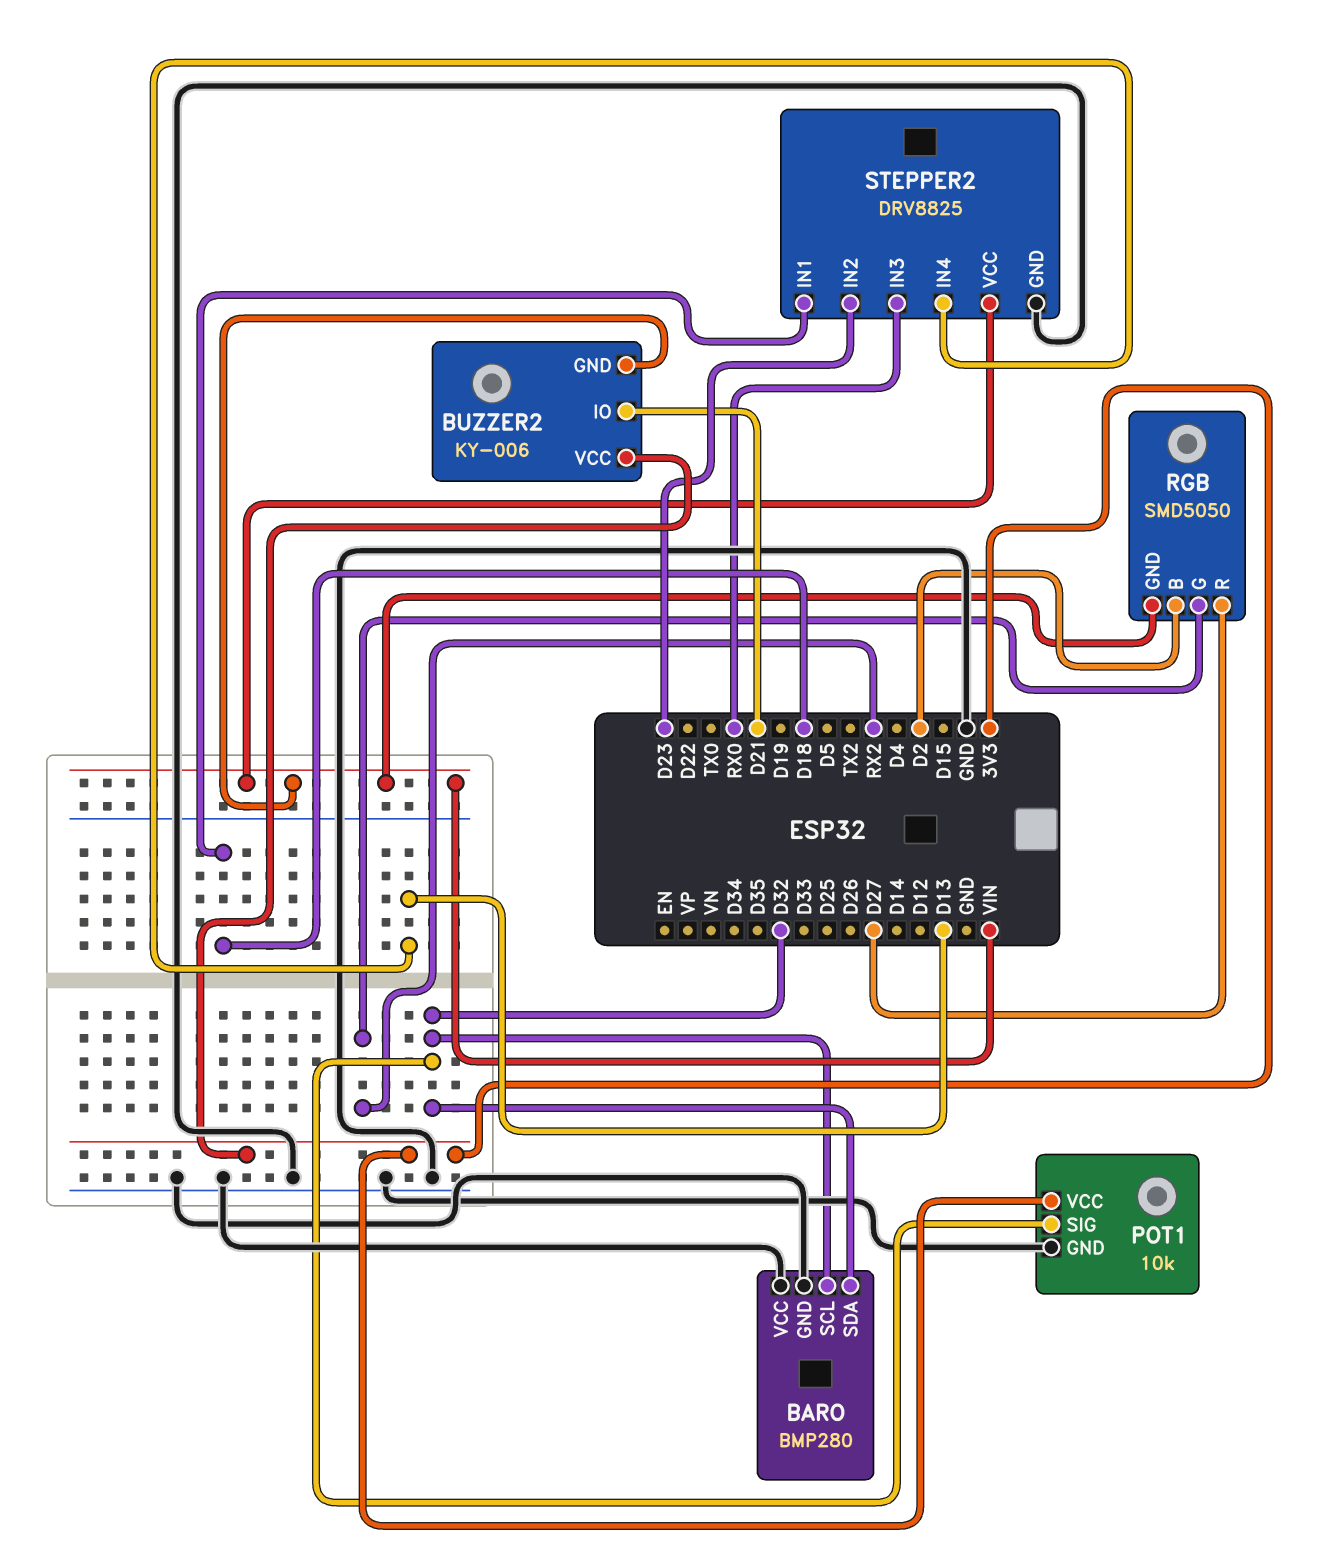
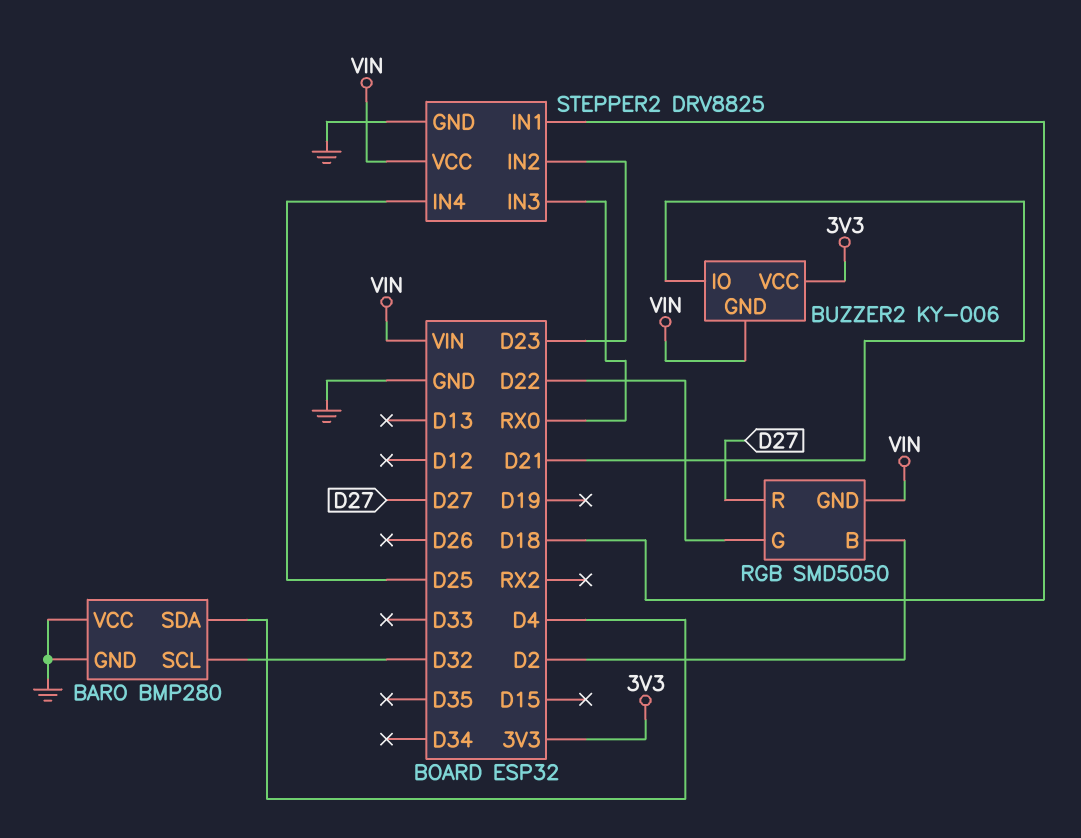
BARO pin SDA: D32 -> D4
POT1: 10k -> none
POT1 pin GND: GND -> none
POT1 pin SIG: D32 -> none
POT1 pin VCC: 3V3 -> none
RGB pin G: RX2 -> D22
STEPPER2 pin IN4: D13 -> D25

